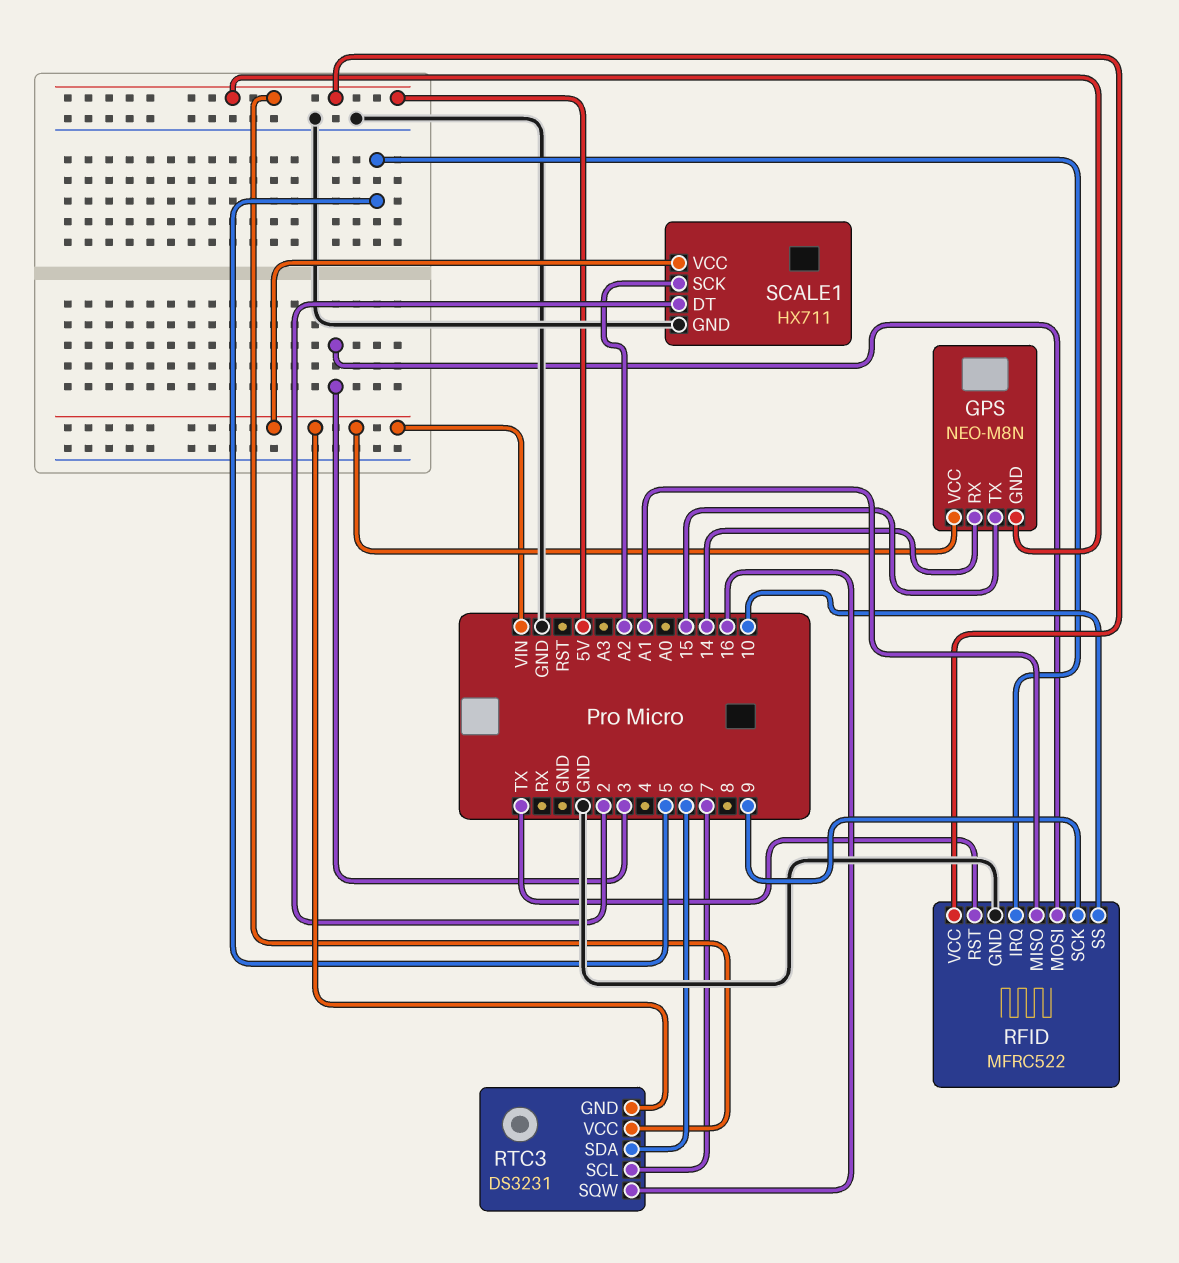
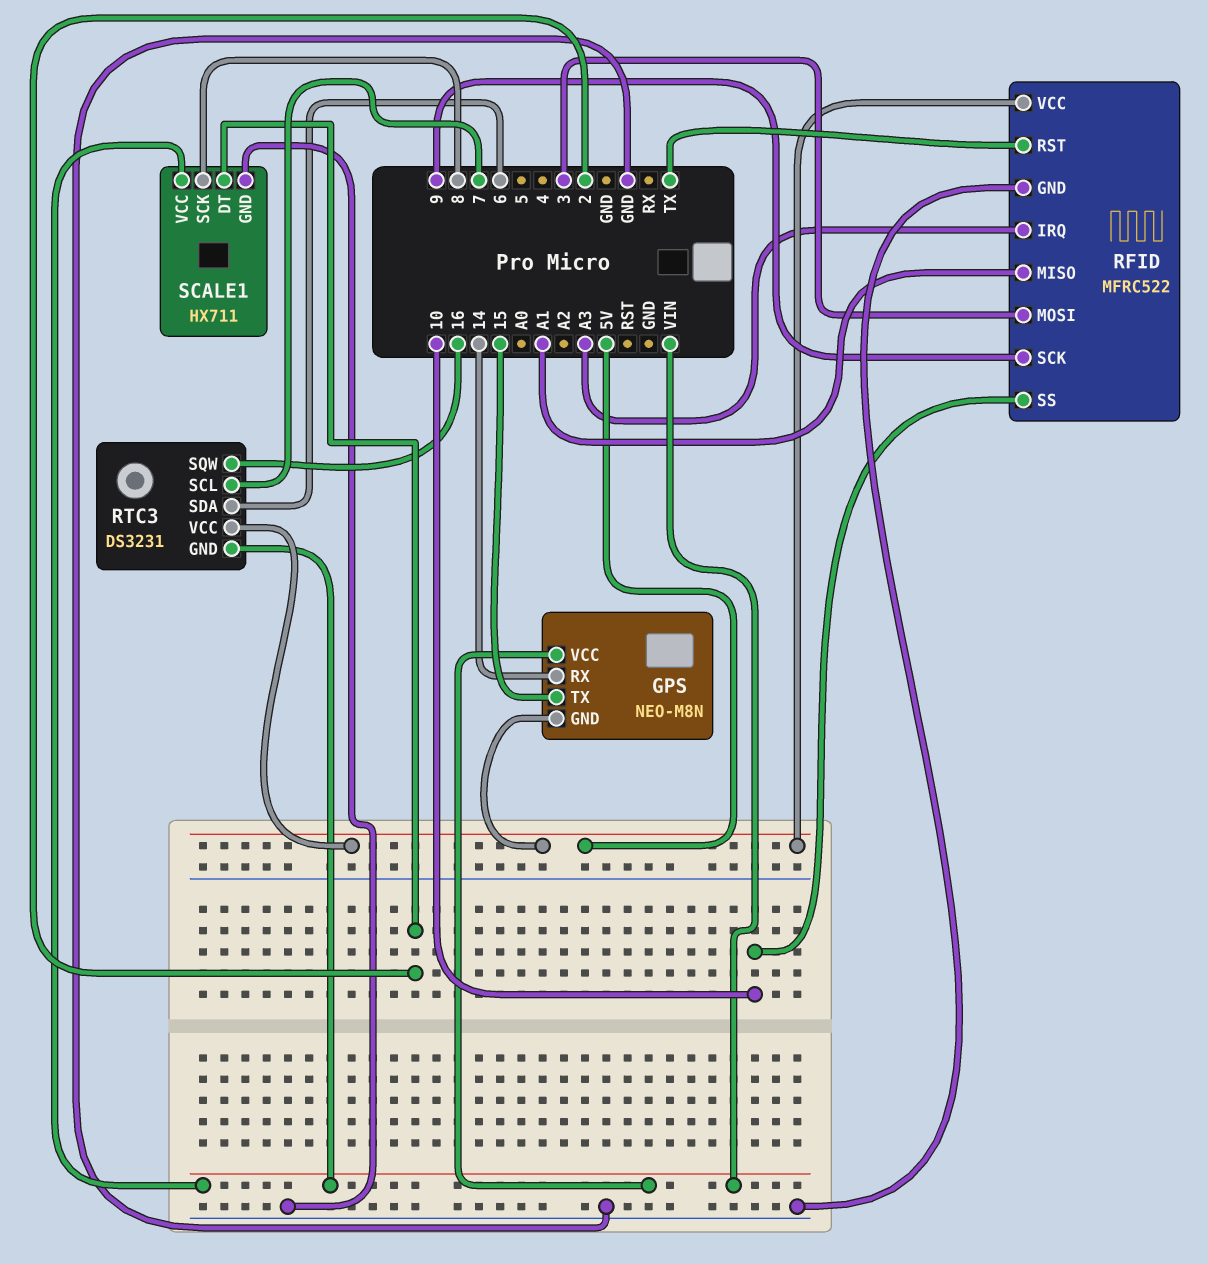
RFID pin IRQ: 5 -> A3
SCALE1 pin SCK: A2 -> 8

